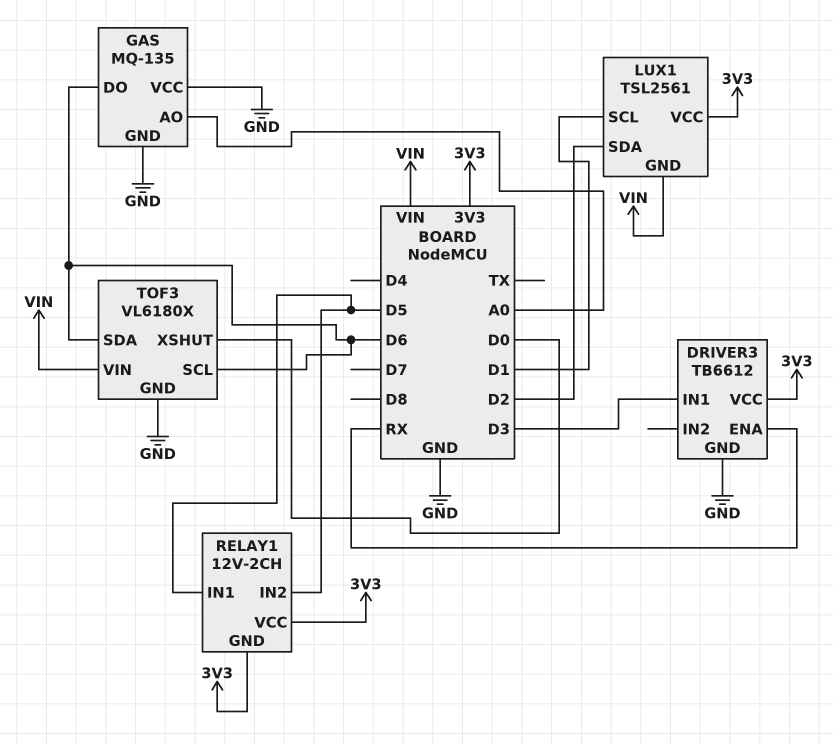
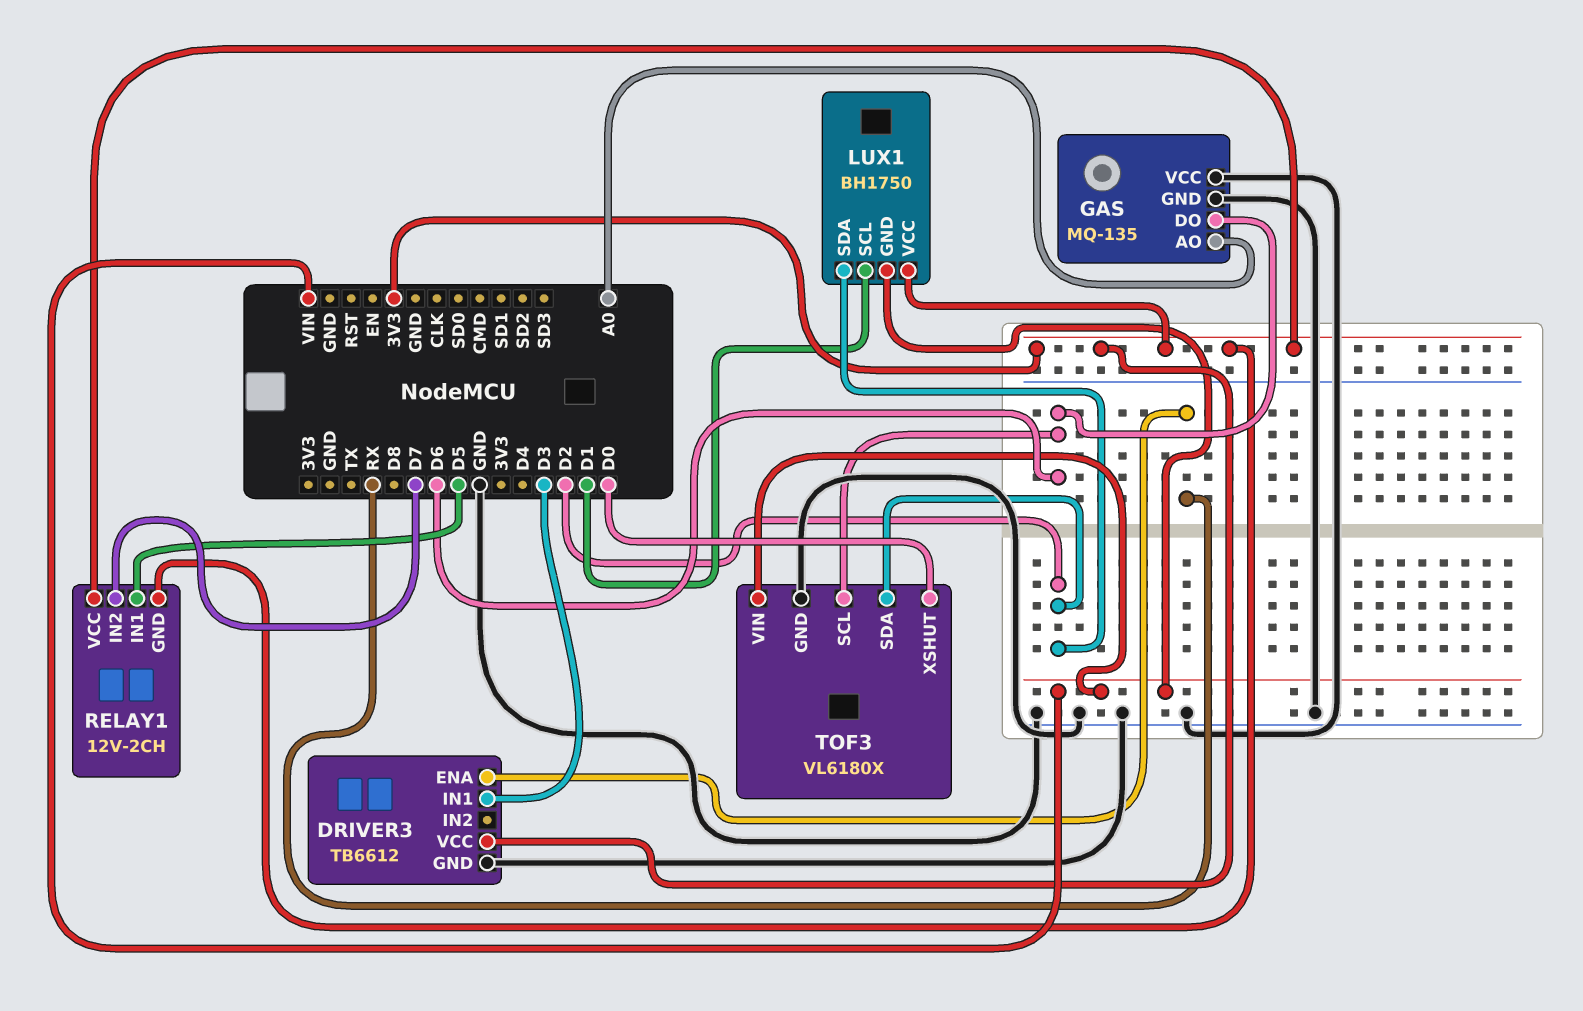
LUX1: TSL2561 -> BH1750
RELAY1 pin IN2: D5 -> D7
TOF3 pin SDA: D6 -> D2

